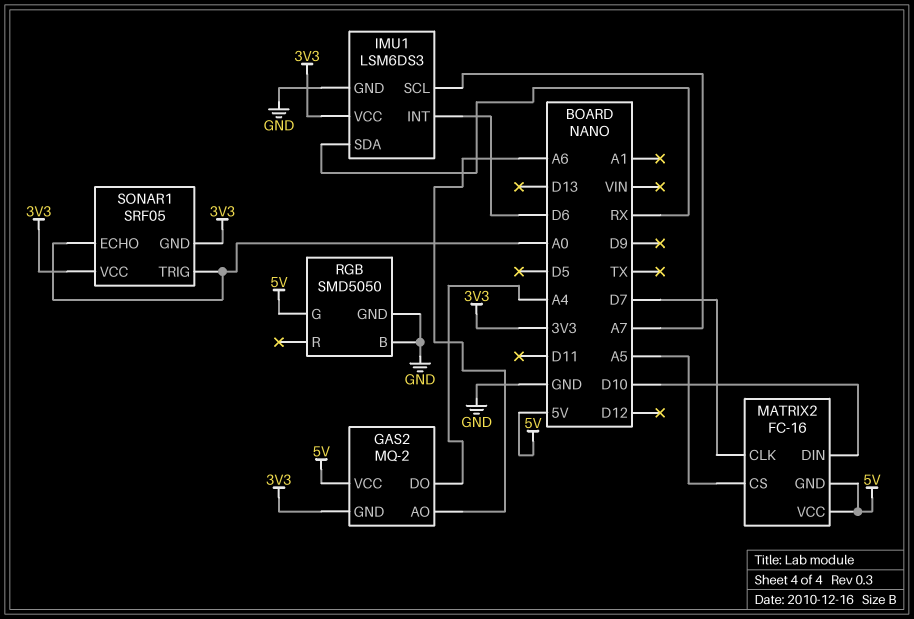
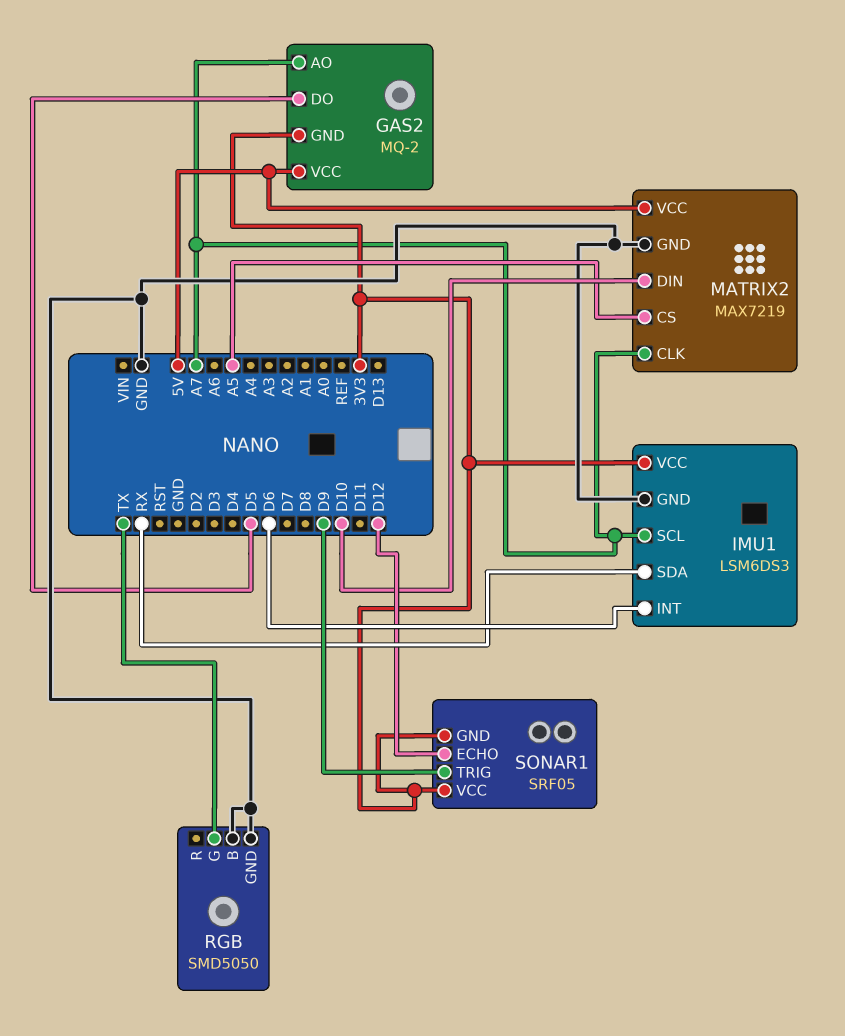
GAS2 pin AO: A6 -> A7
GAS2 pin DO: A4 -> D5
MATRIX2: FC-16 -> MAX7219
MATRIX2 pin CLK: D7 -> A7
MATRIX2 pin GND: 5V -> GND
RGB pin G: 5V -> TX
SONAR1 pin ECHO: A0 -> D12
SONAR1 pin TRIG: A0 -> D9

